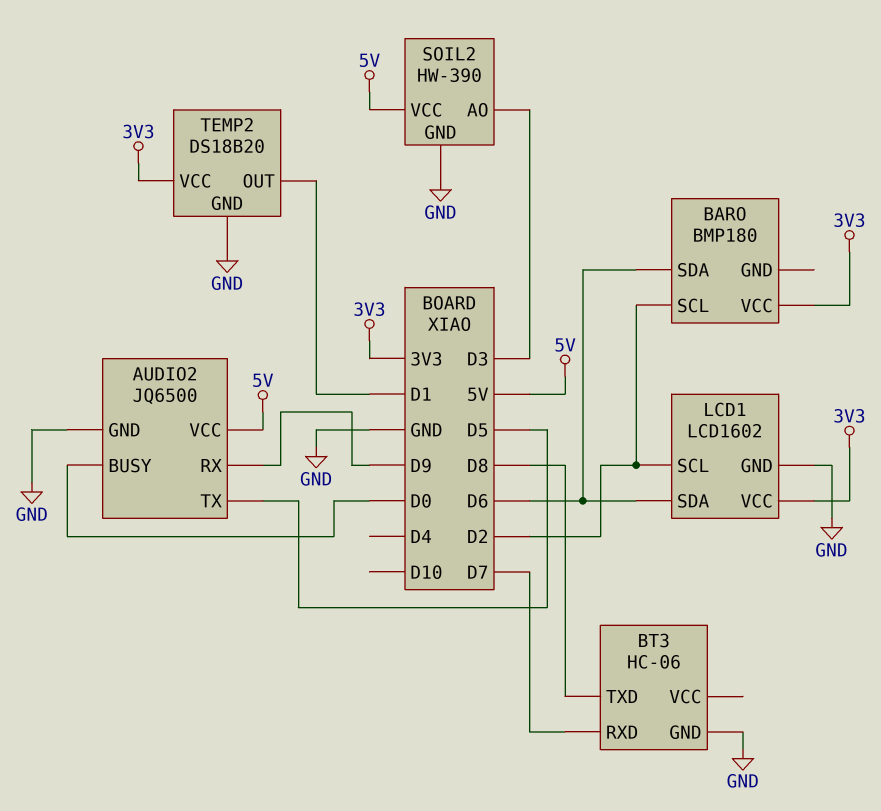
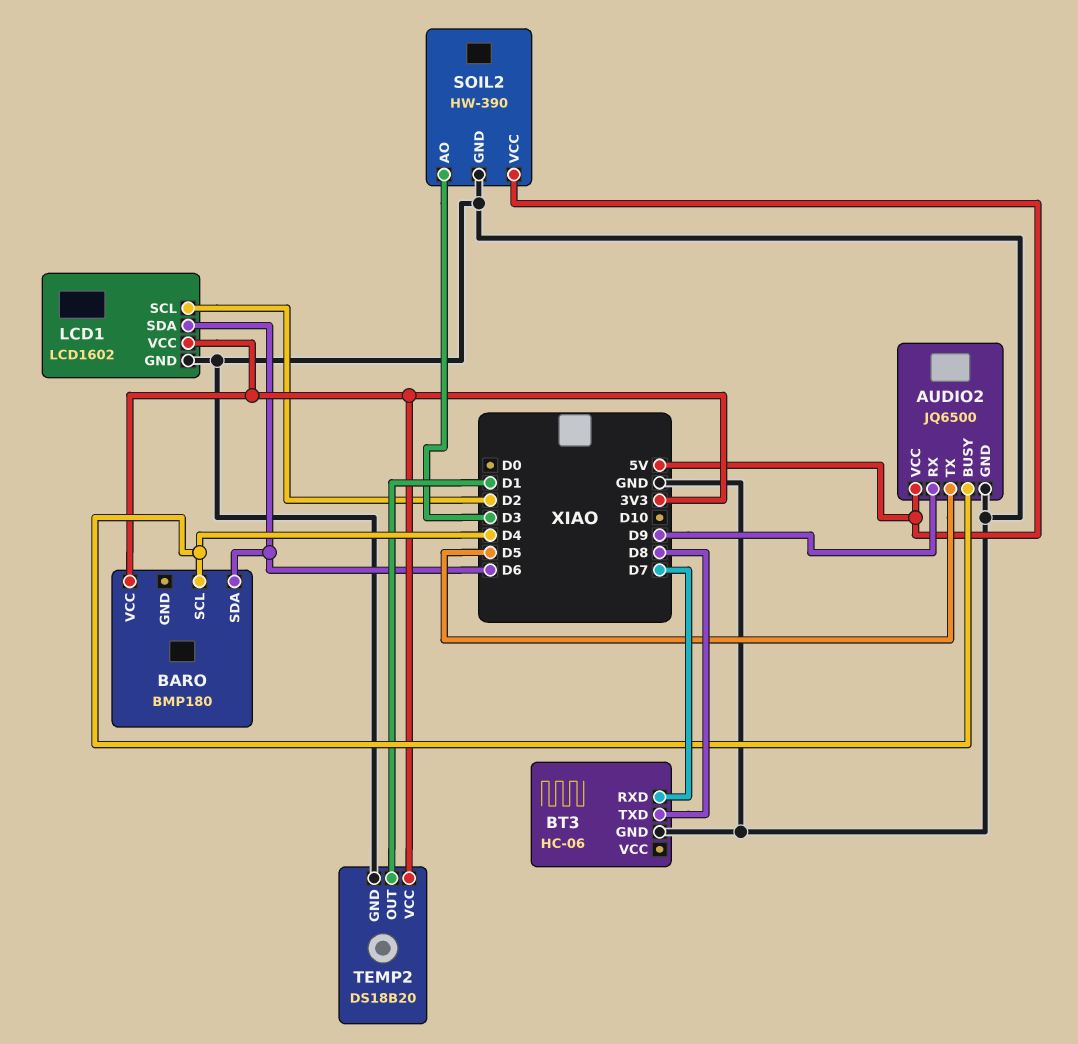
AUDIO2 pin BUSY: D0 -> D4
BARO pin SCL: D2 -> D4

